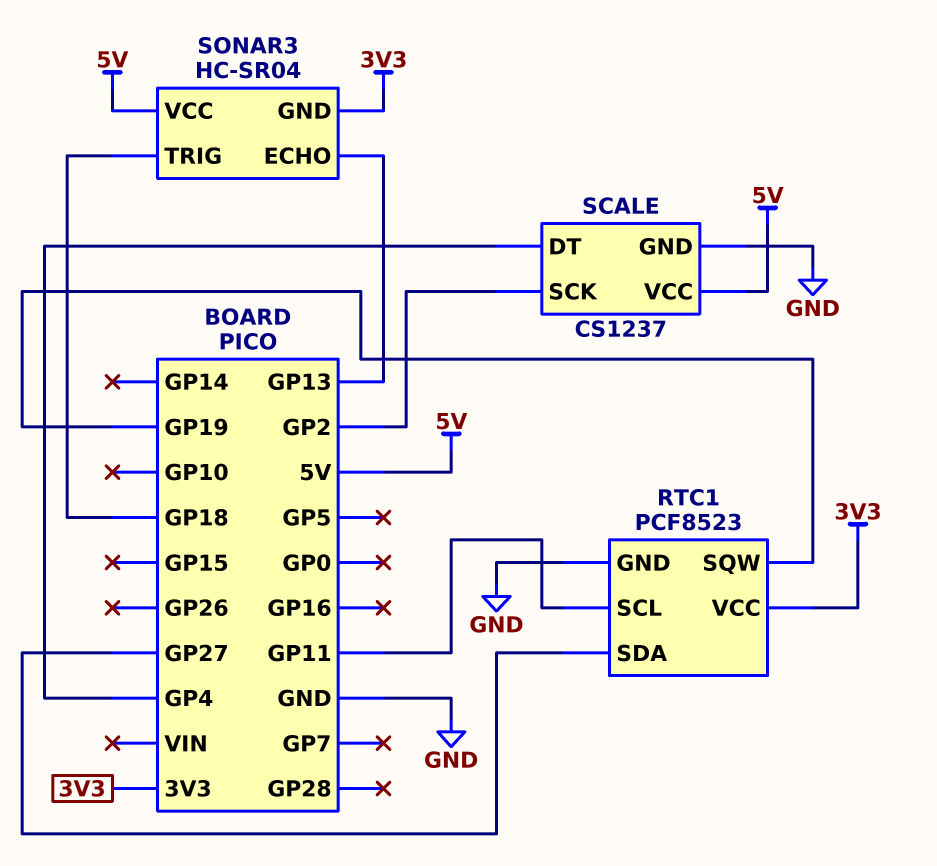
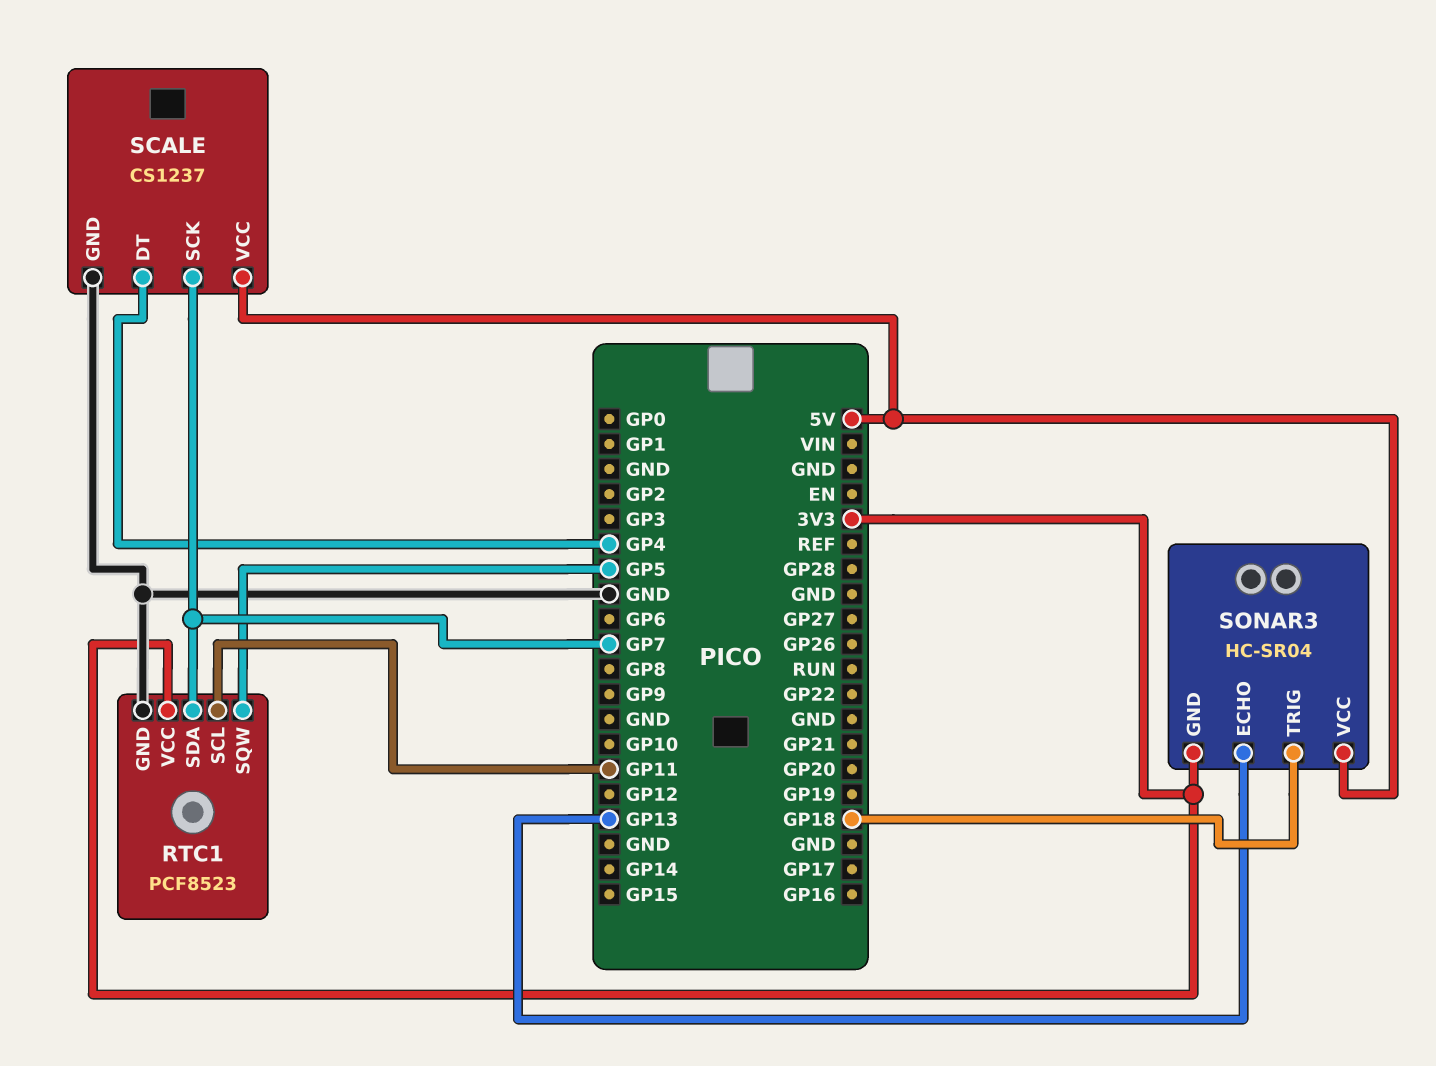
RTC1 pin SDA: GP27 -> GP7
RTC1 pin SQW: GP19 -> GP5
SCALE pin SCK: GP2 -> GP7

